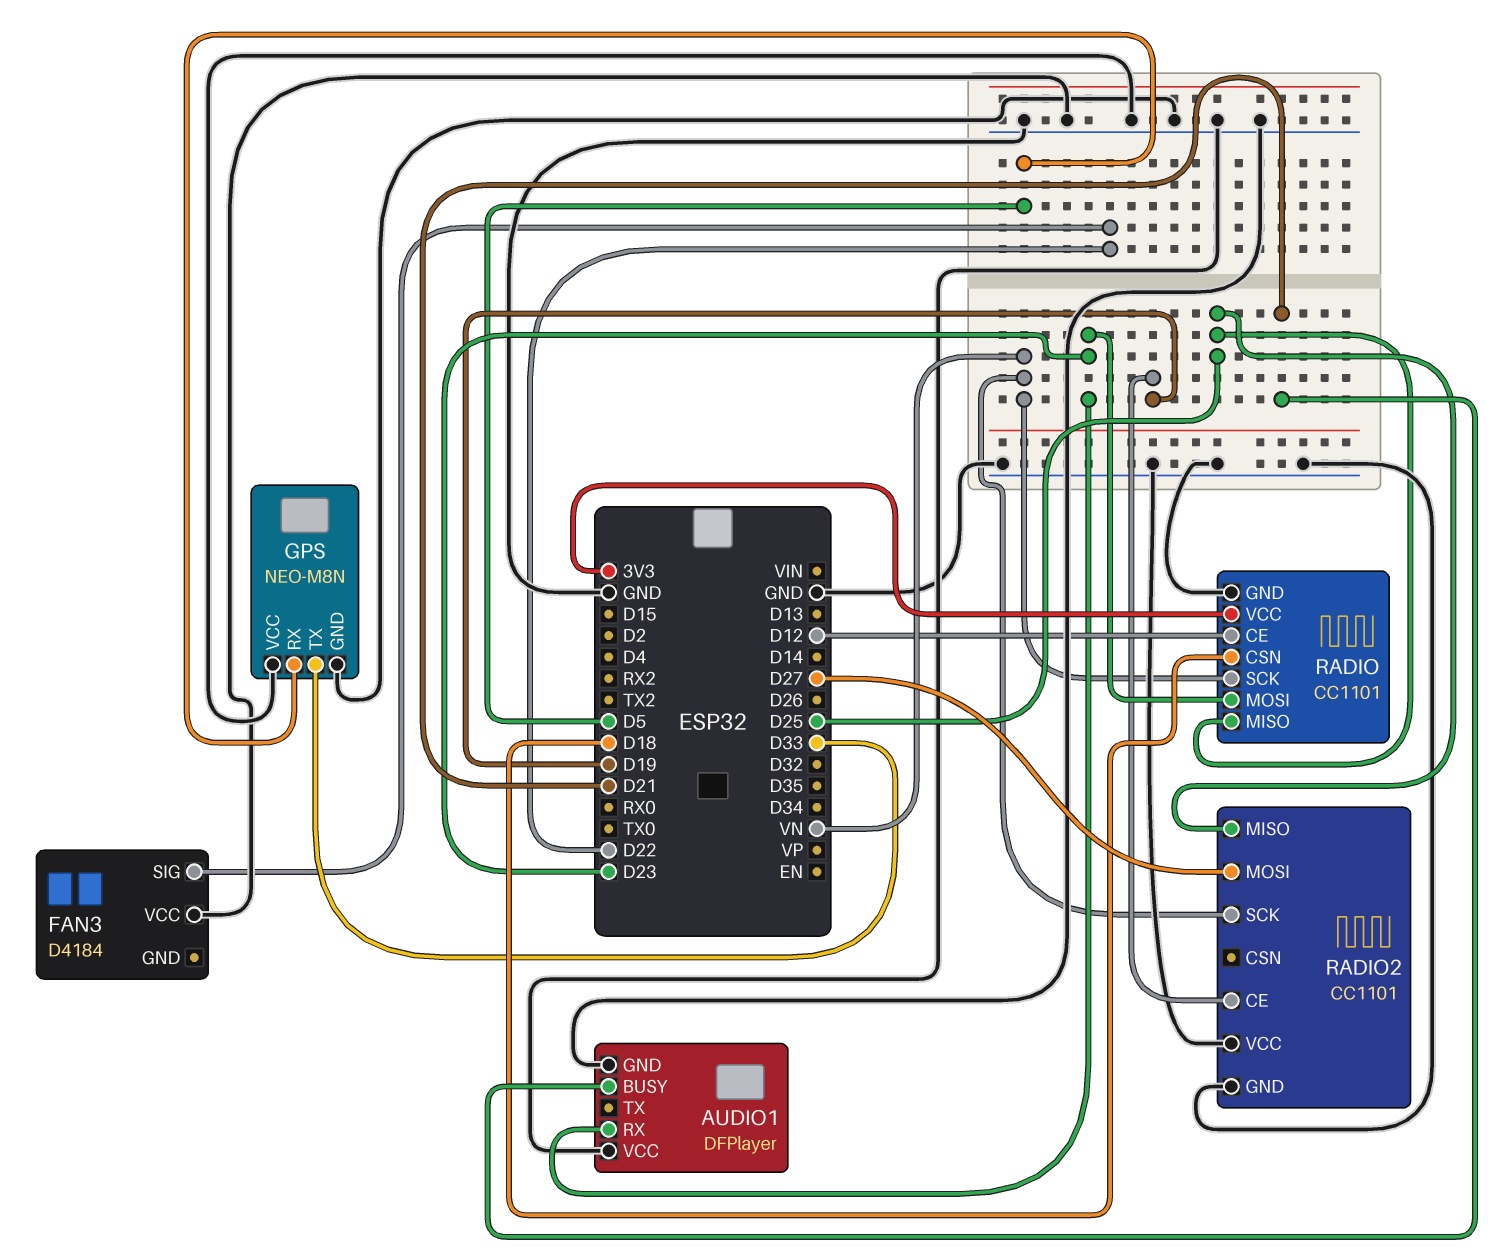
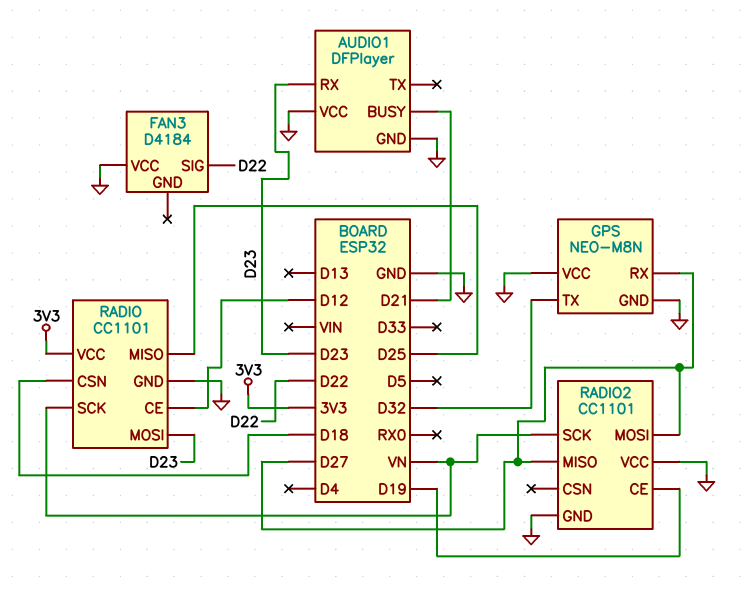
GPS pin RX: D5 -> D27
GPS pin TX: D33 -> D32
RADIO2 pin MISO: D25 -> D27

